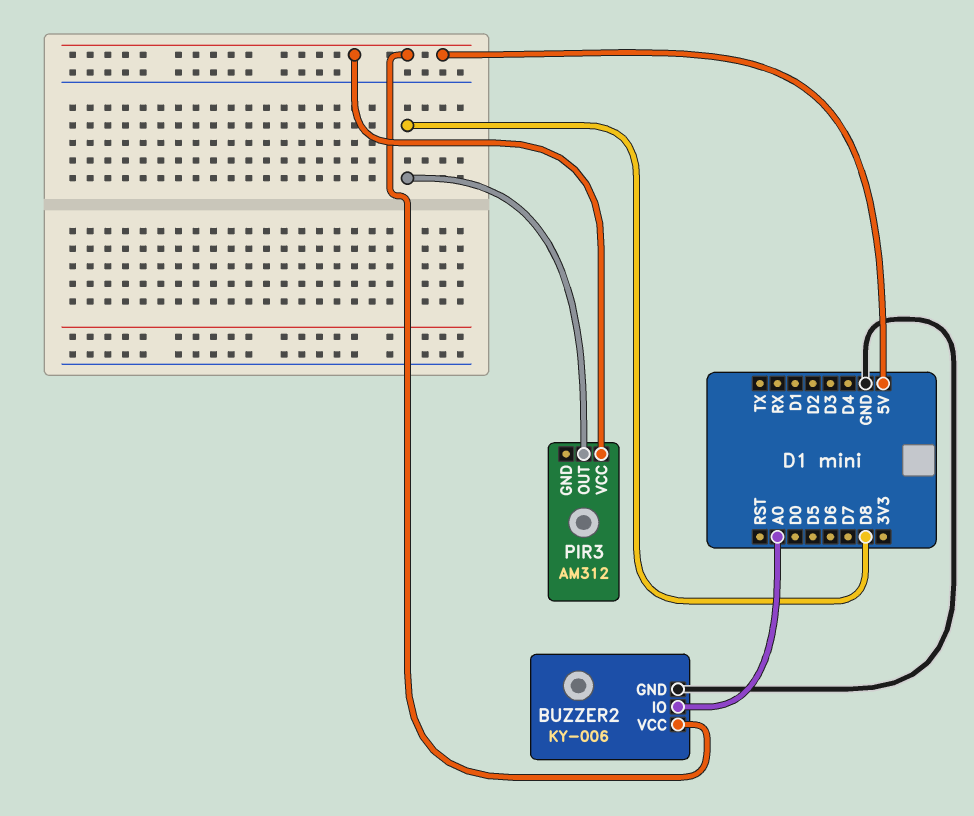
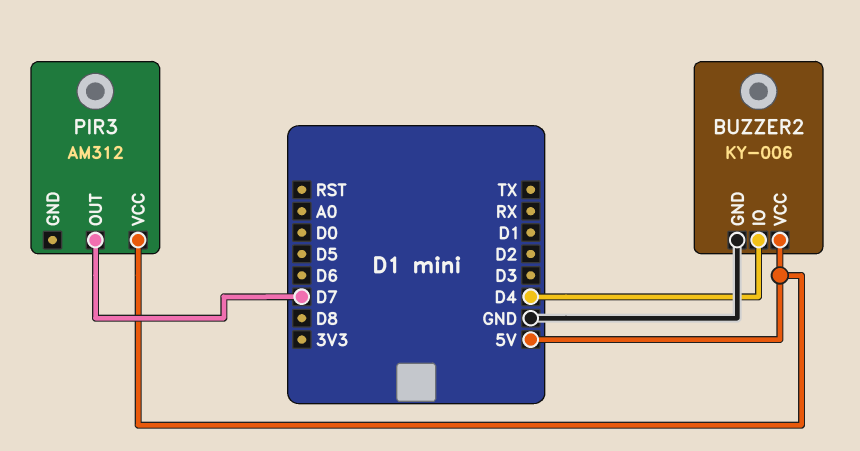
BUZZER2 pin IO: A0 -> D4
PIR3 pin OUT: D8 -> D7

